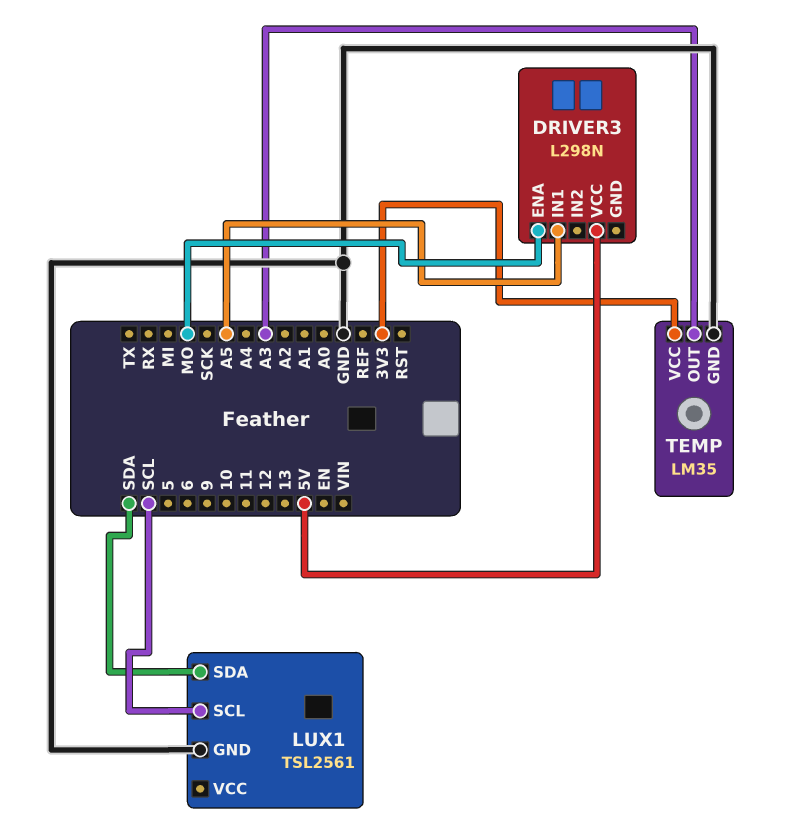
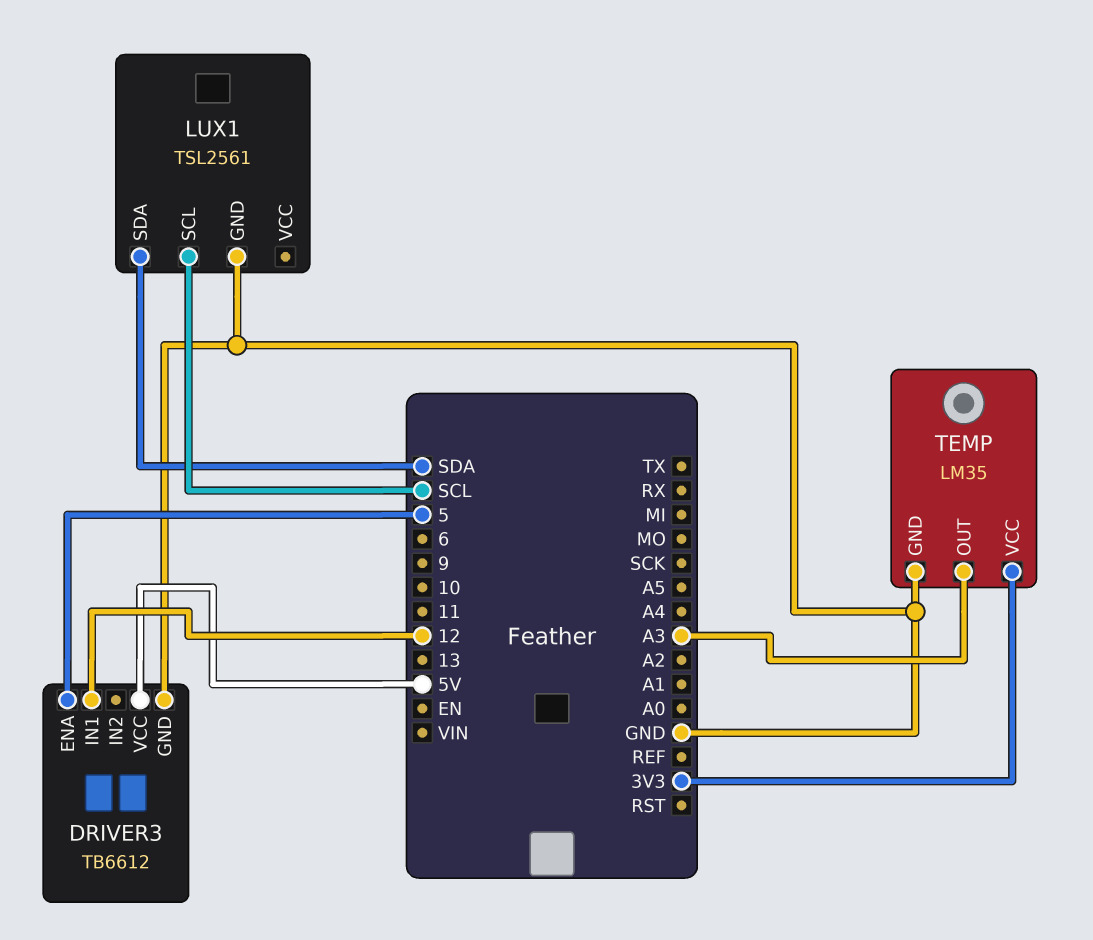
DRIVER3: L298N -> TB6612
DRIVER3 pin ENA: MO -> 5
DRIVER3 pin GND: none -> GND
DRIVER3 pin IN1: A5 -> 12

